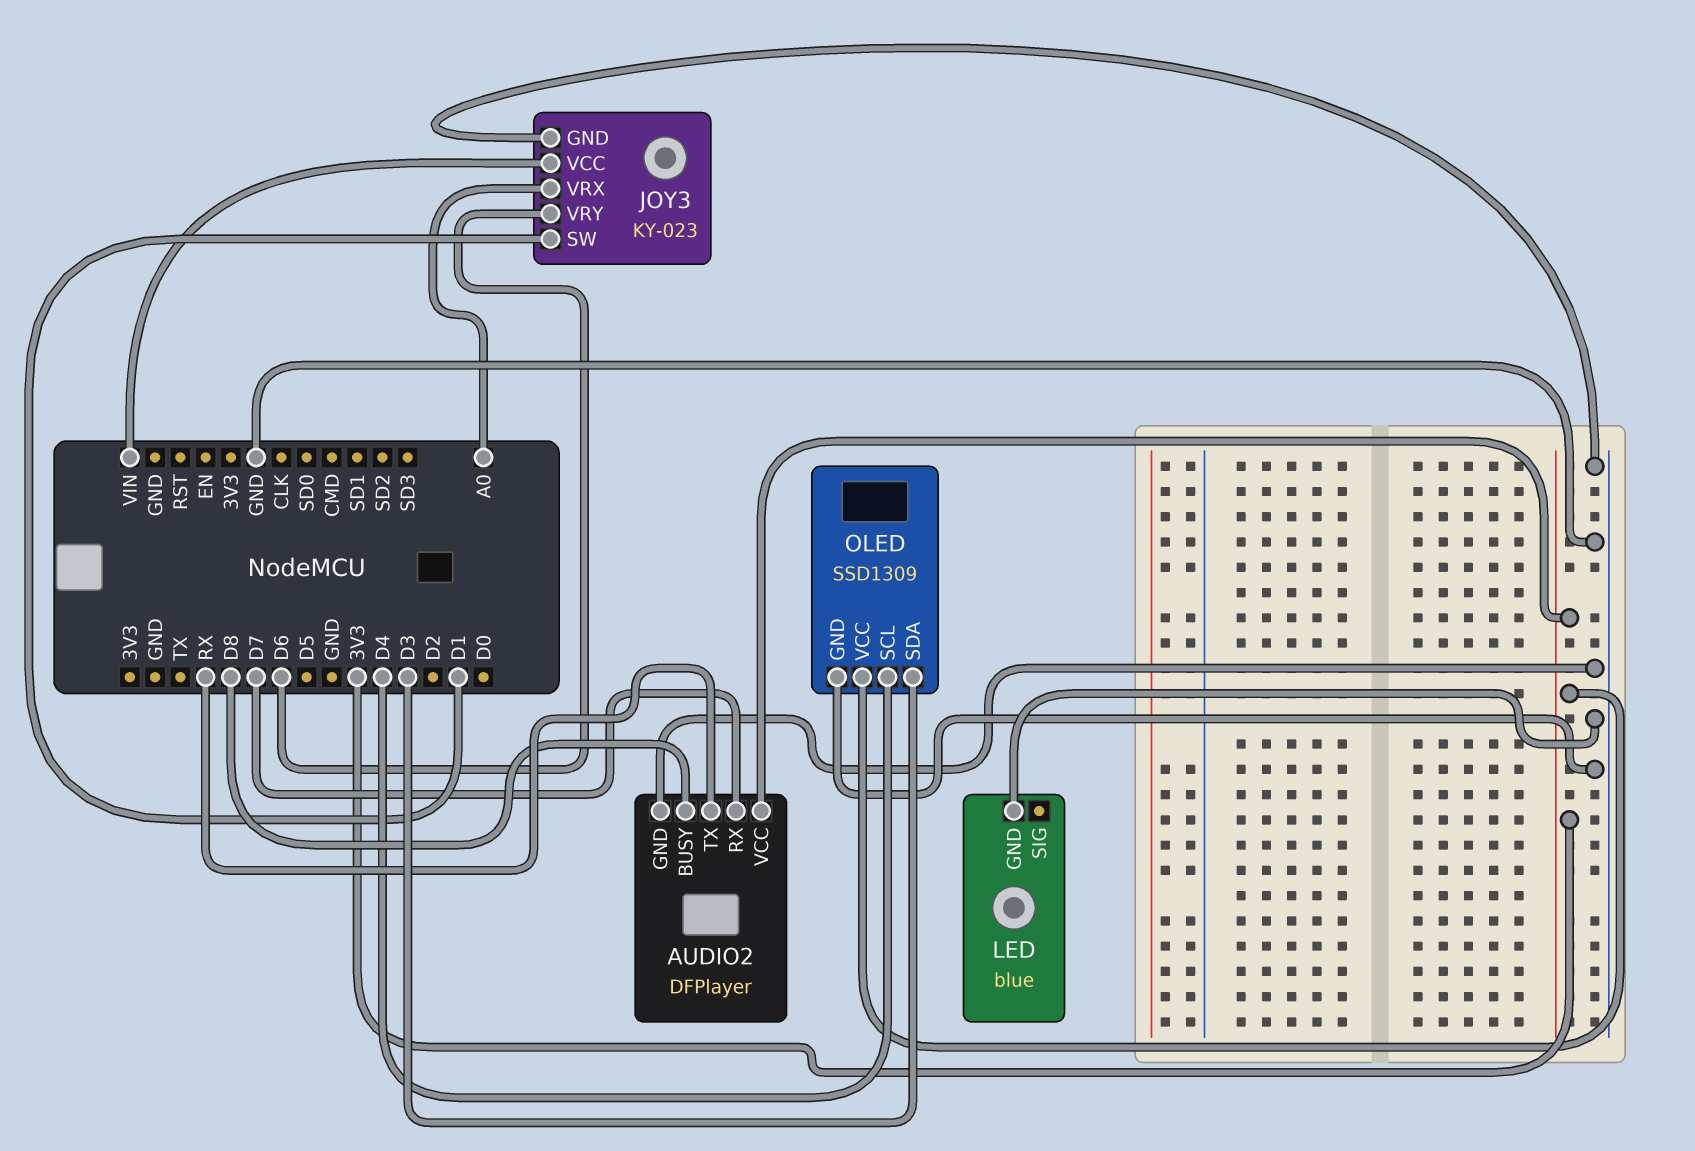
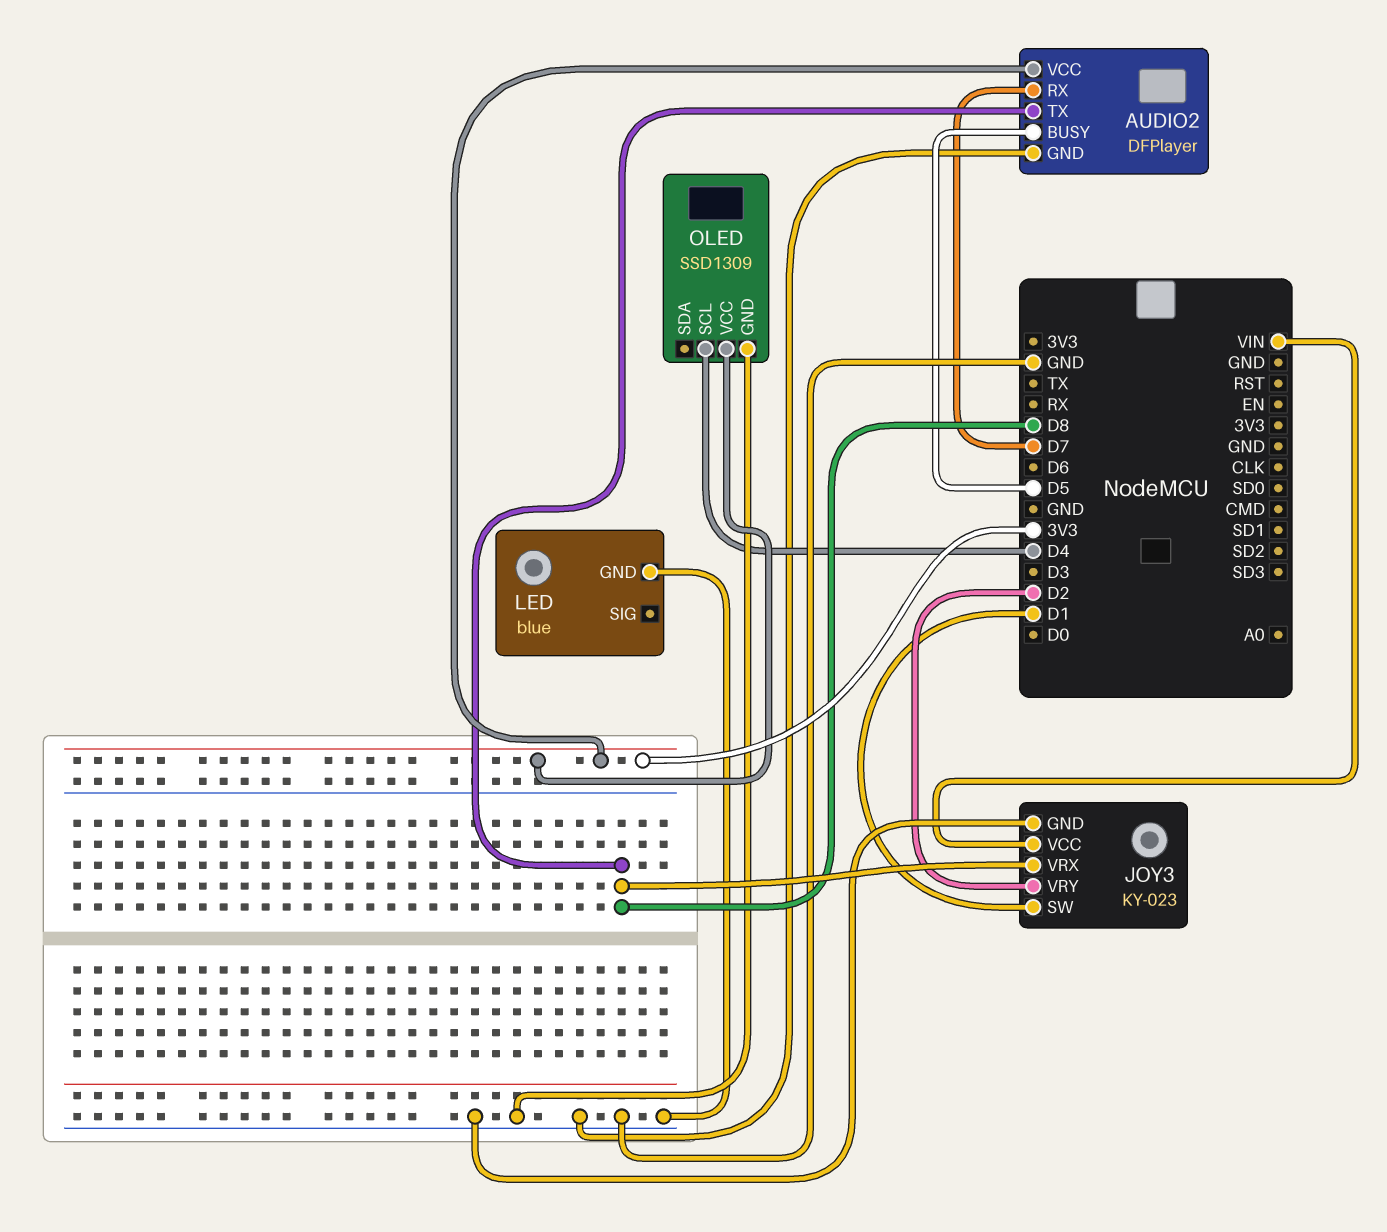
AUDIO2 pin BUSY: D8 -> D5
AUDIO2 pin TX: RX -> D8
JOY3 pin VRX: A0 -> D8
JOY3 pin VRY: D6 -> D2
OLED pin SDA: D3 -> none

